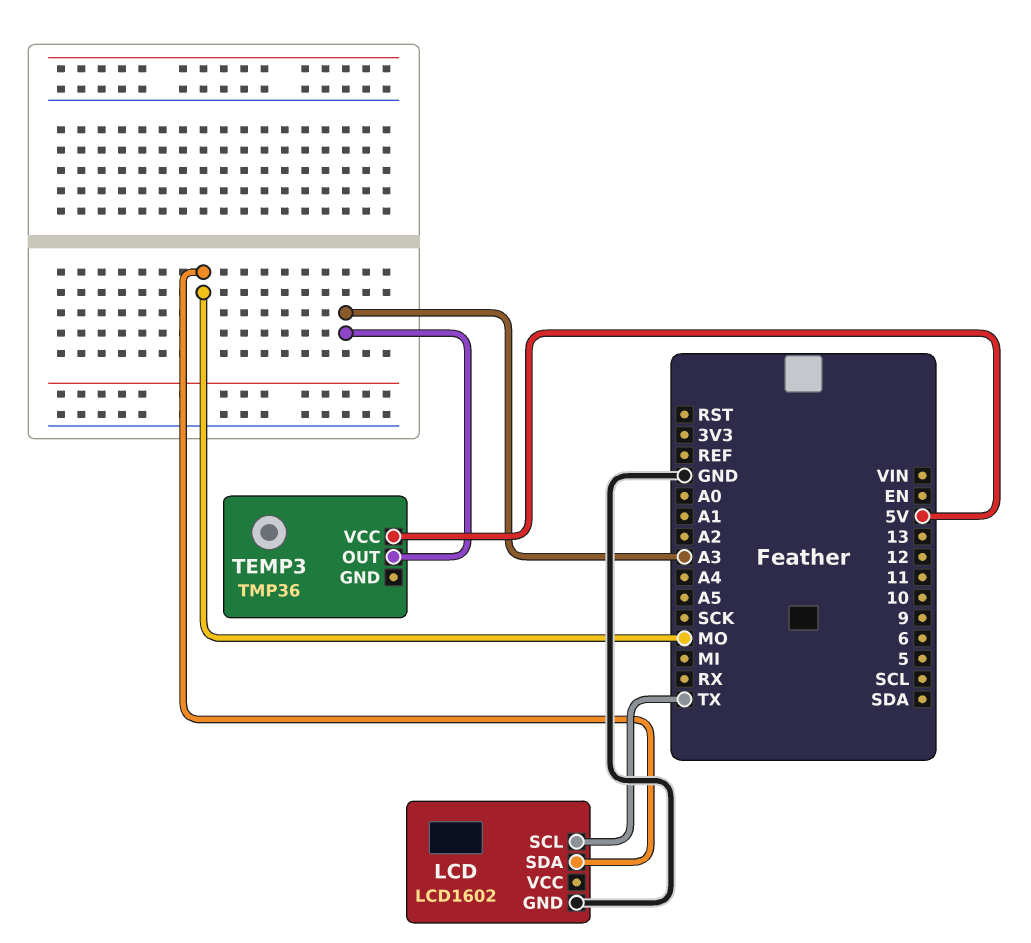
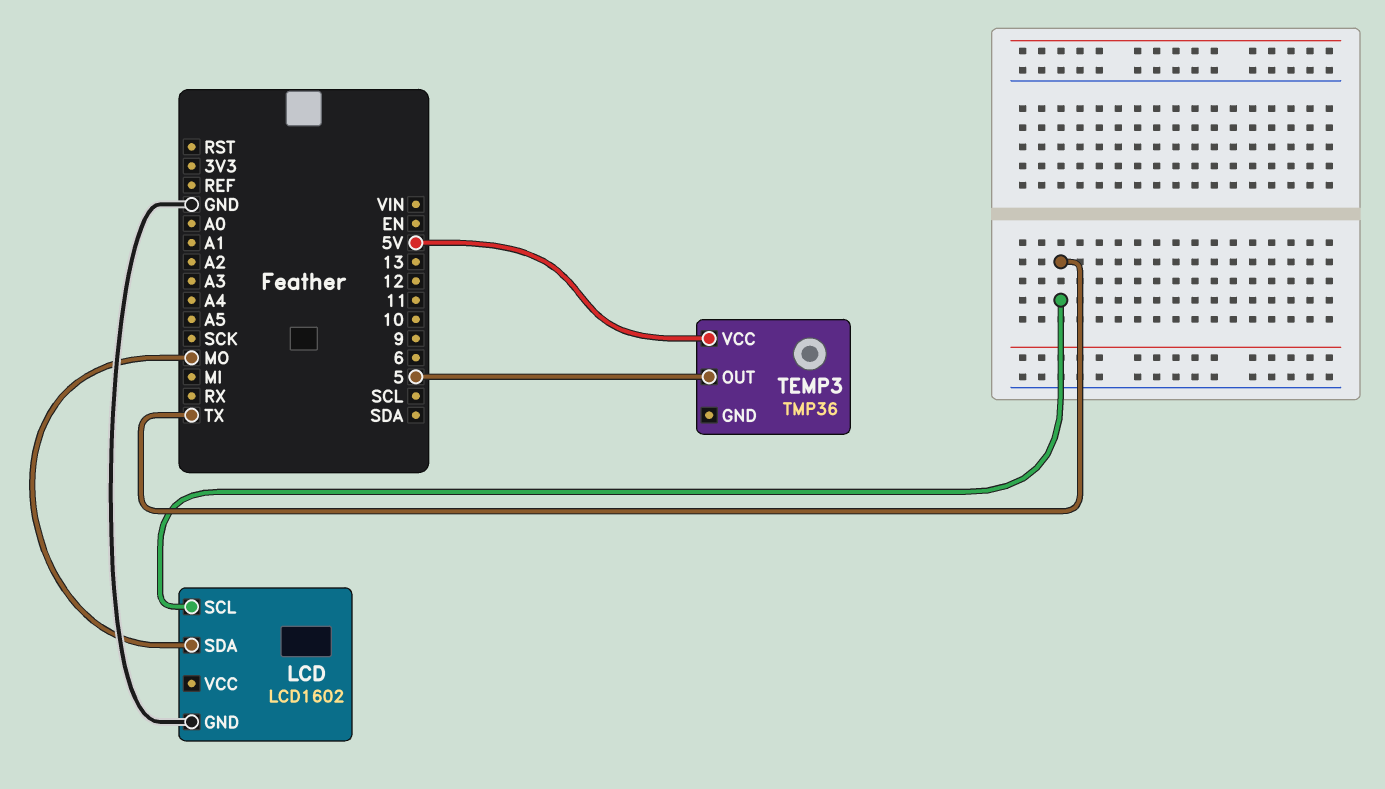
TEMP3 pin OUT: A3 -> 5

